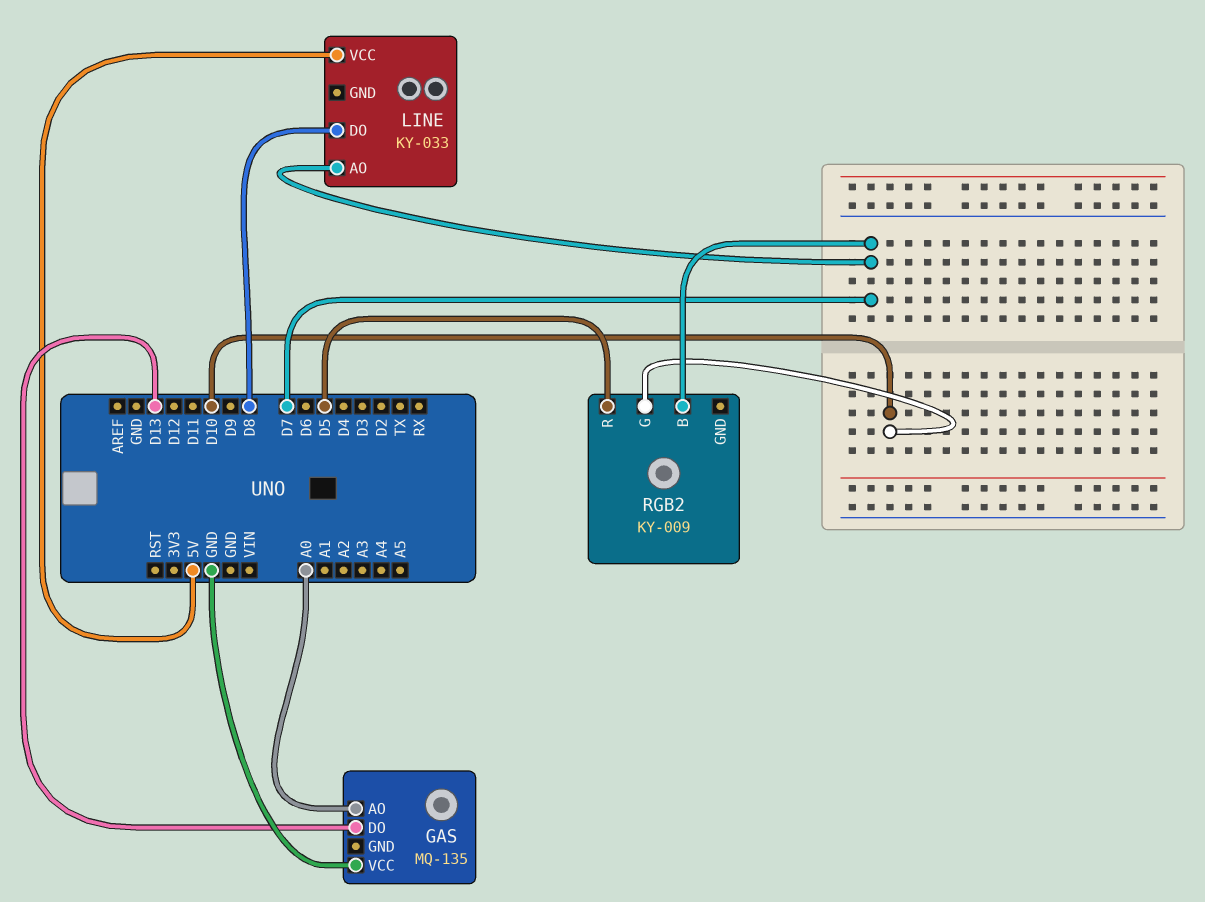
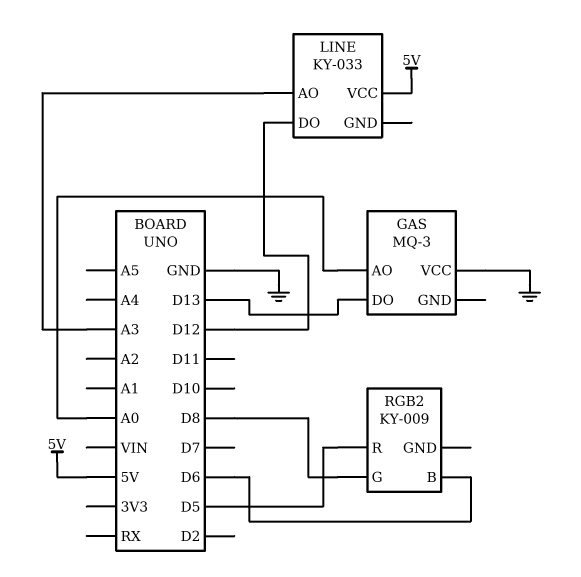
GAS: MQ-135 -> MQ-3
LINE pin AO: D7 -> A3
LINE pin DO: D8 -> D12
RGB2 pin B: D7 -> D6
RGB2 pin G: D10 -> D8

